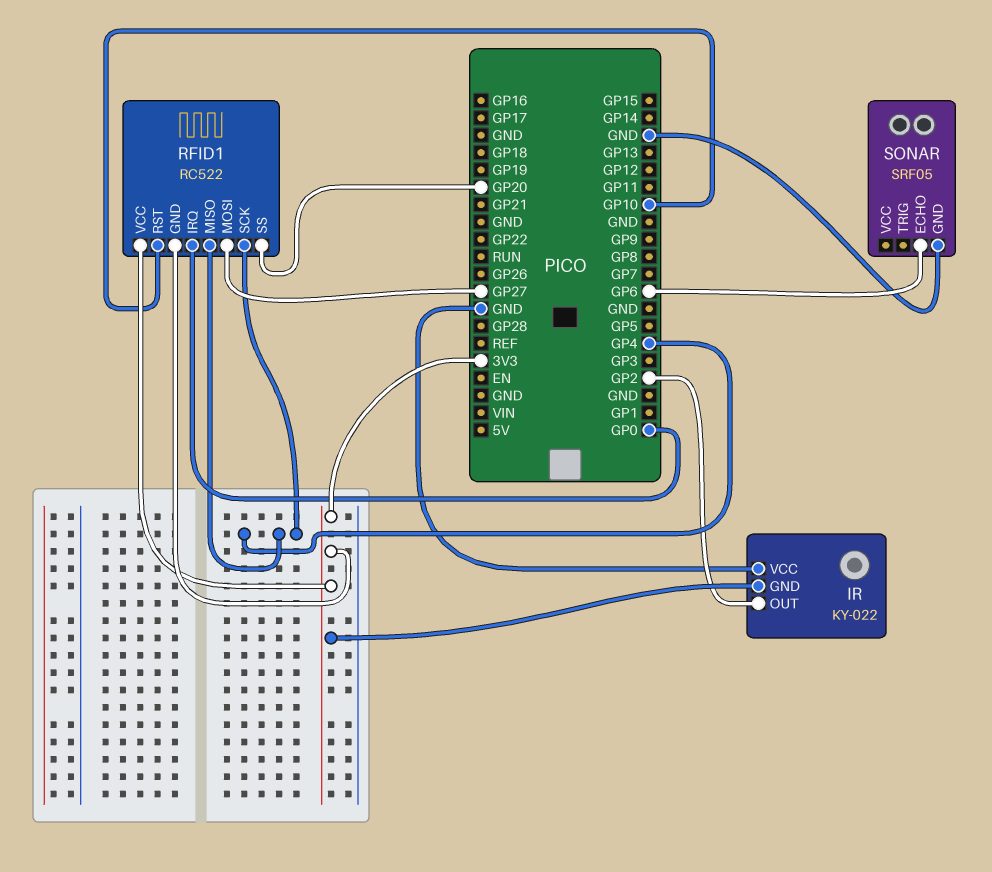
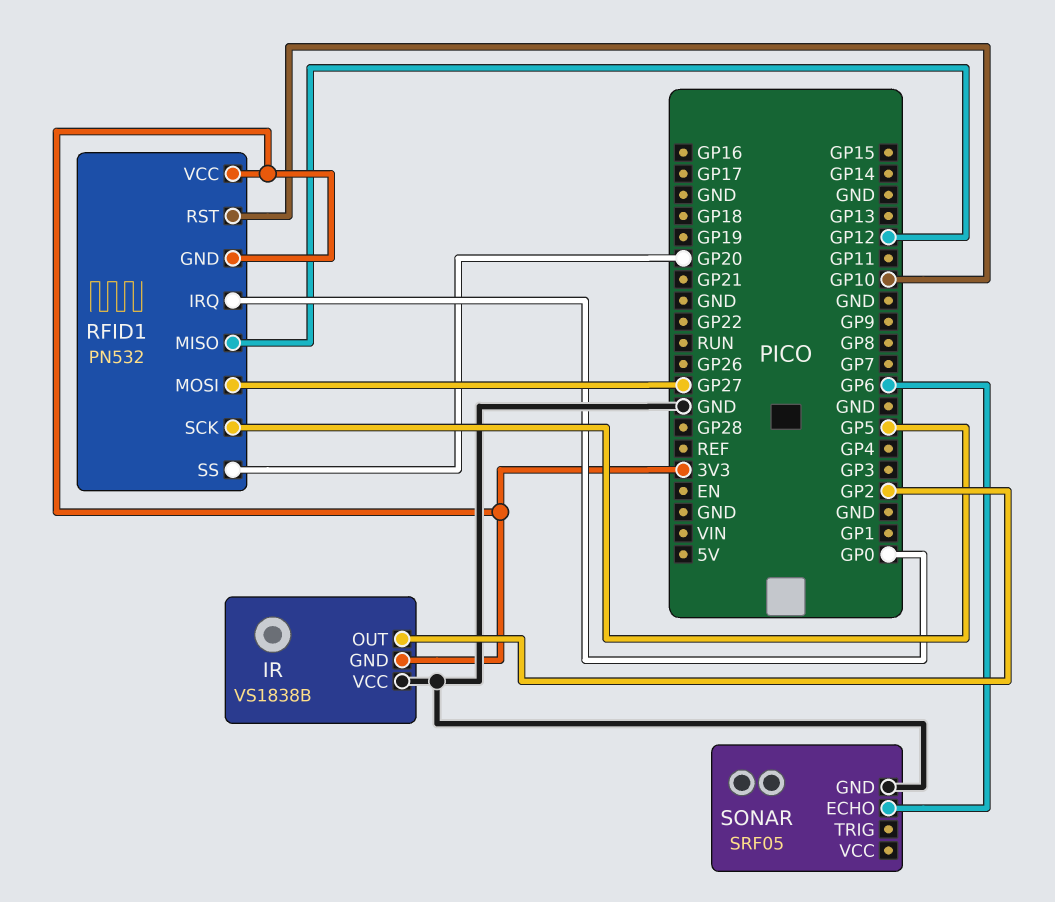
IR: KY-022 -> VS1838B
RFID1: RC522 -> PN532
RFID1 pin MISO: GP4 -> GP12
RFID1 pin SCK: GP4 -> GP5

